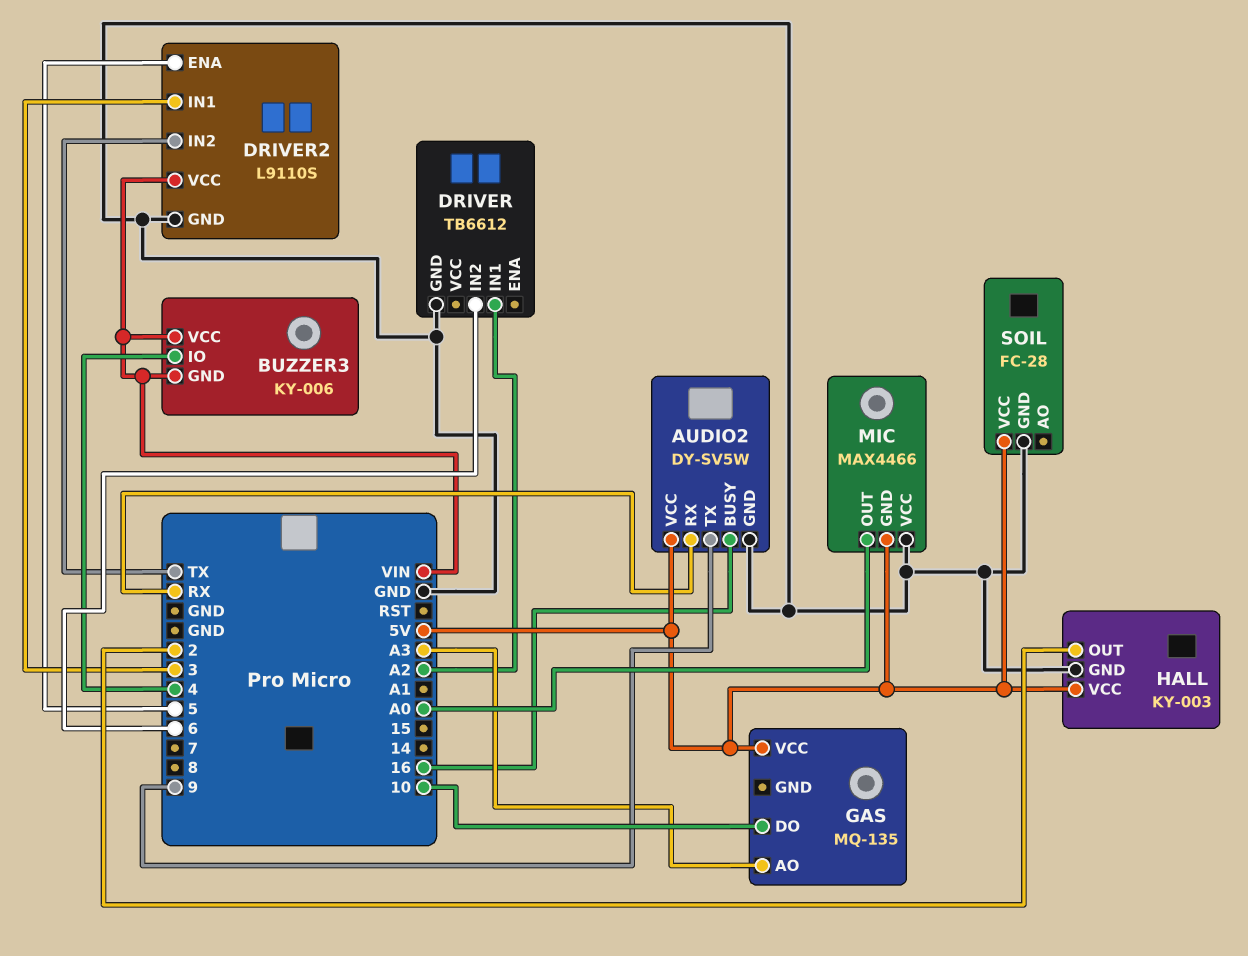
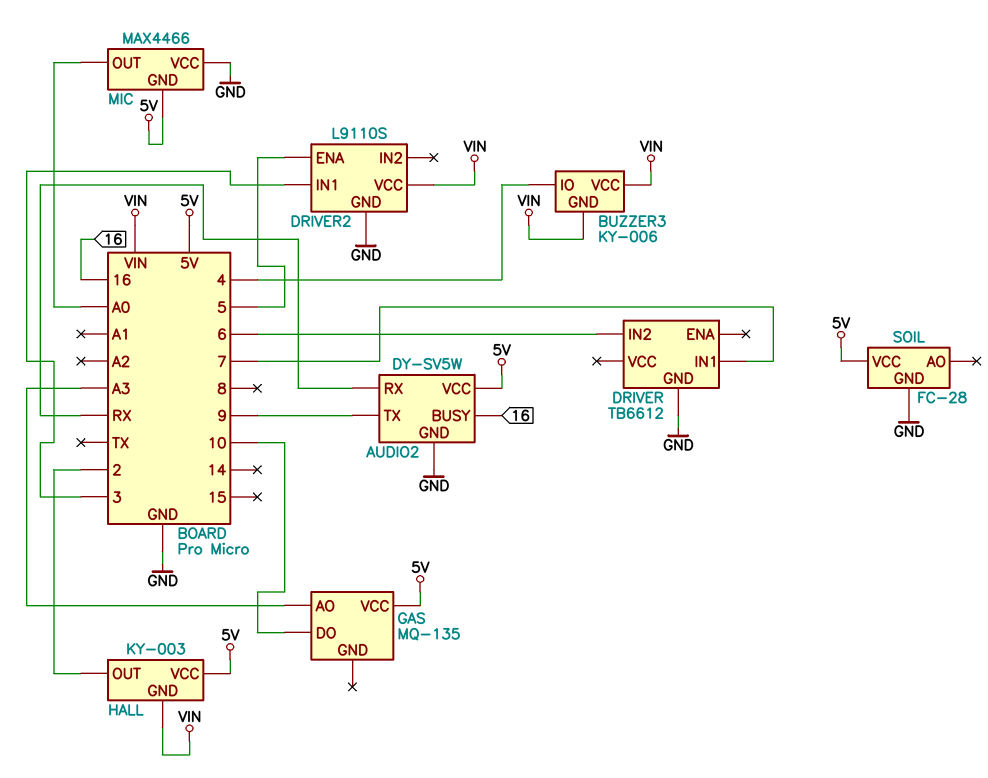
DRIVER pin IN1: A2 -> 7
DRIVER2 pin IN2: TX -> none
HALL pin GND: GND -> VIN

